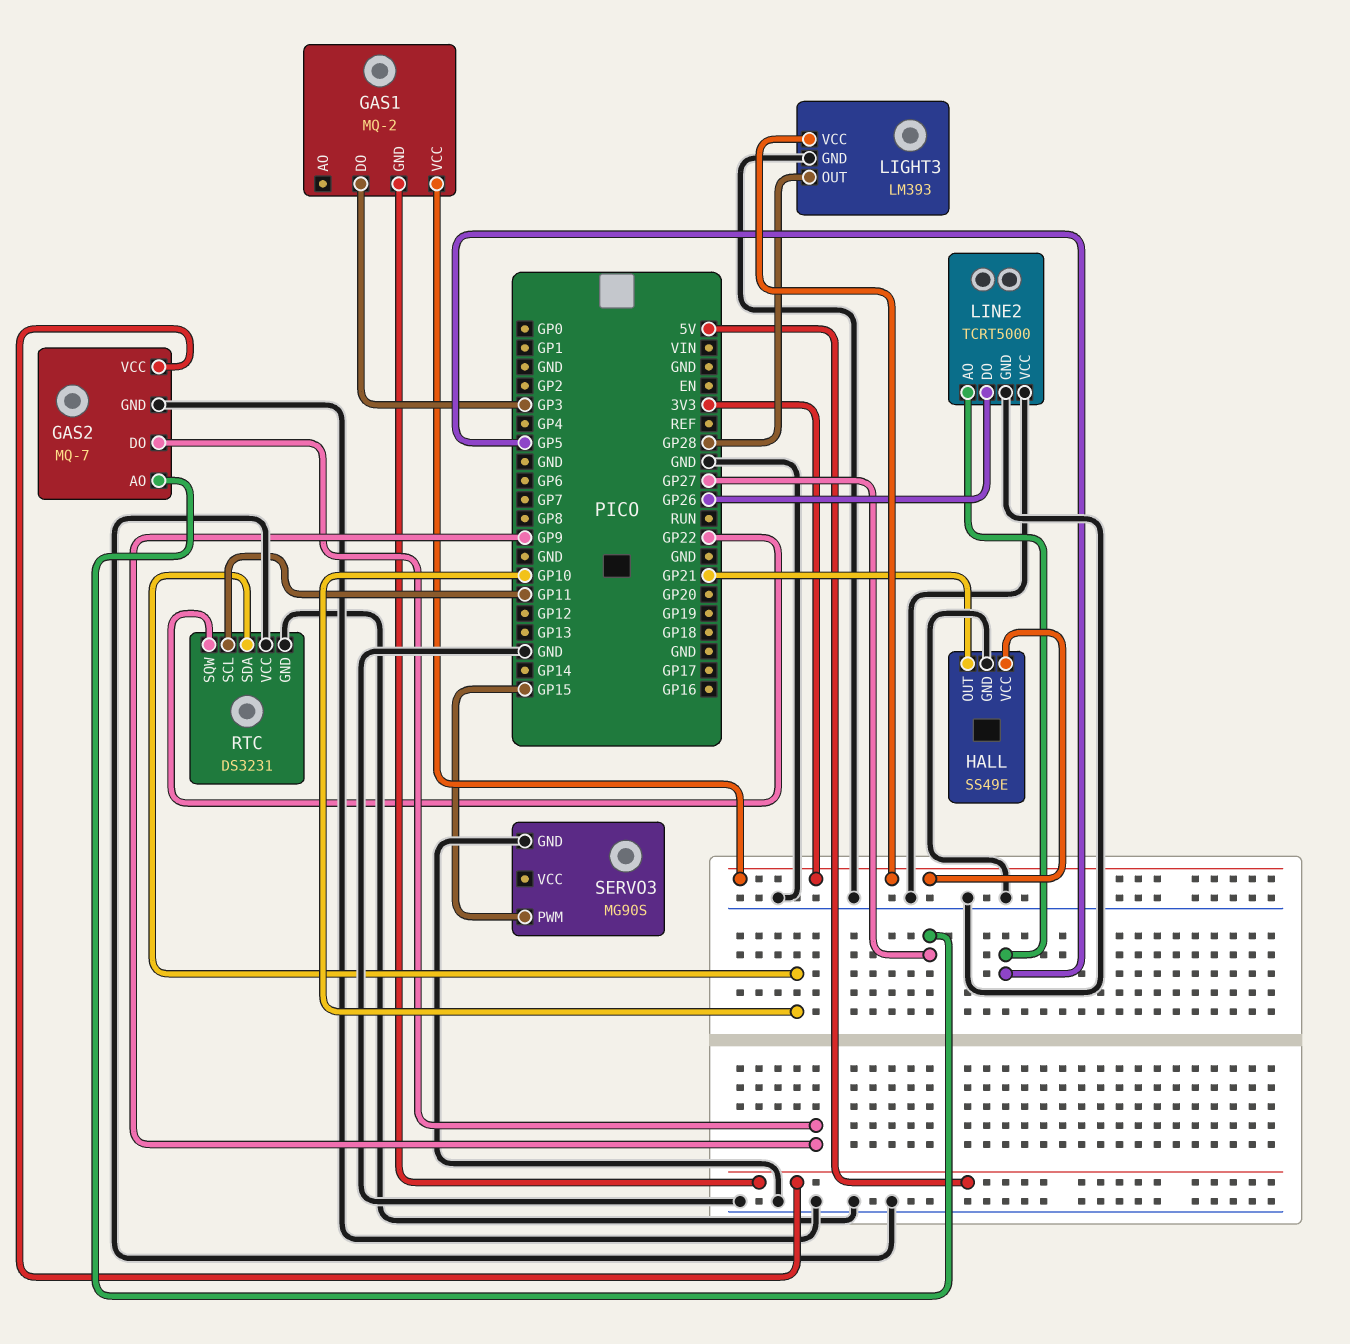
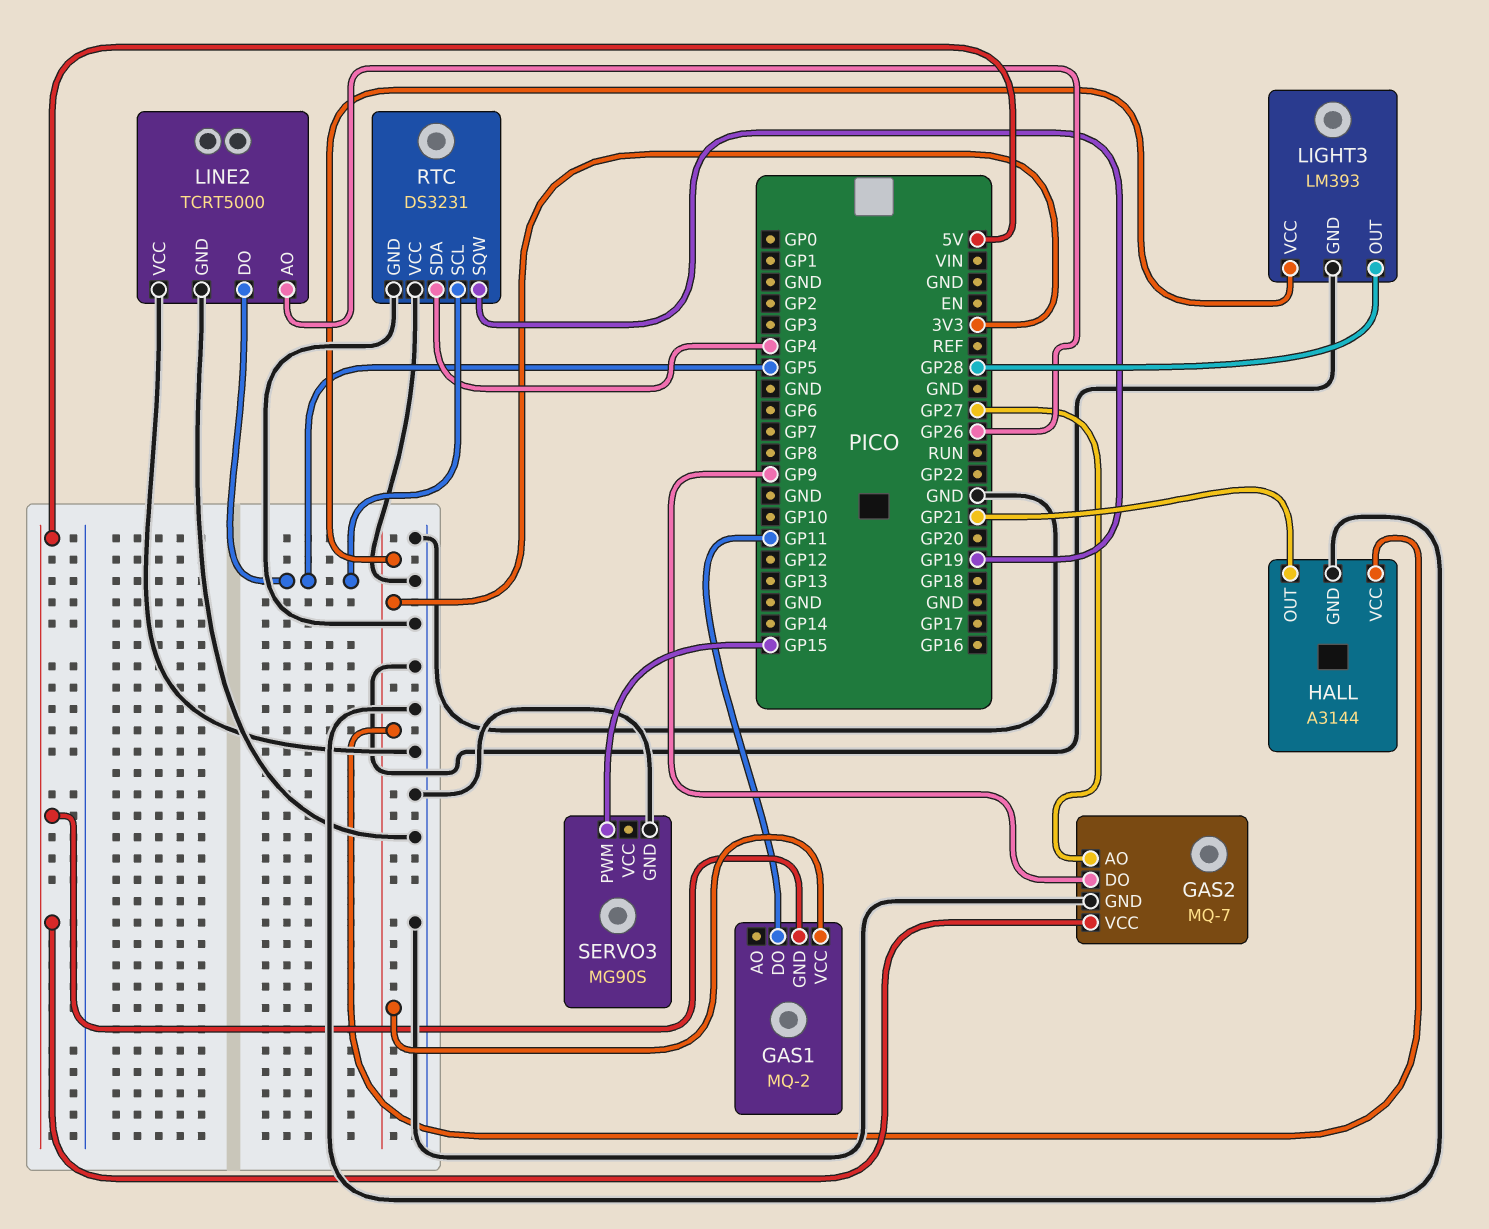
GAS1 pin DO: GP3 -> GP11
HALL: SS49E -> A3144
LINE2 pin AO: GP5 -> GP26
LINE2 pin DO: GP26 -> GP5
RTC pin SCL: GP11 -> GP5
RTC pin SDA: GP10 -> GP4
RTC pin SQW: GP22 -> GP19

